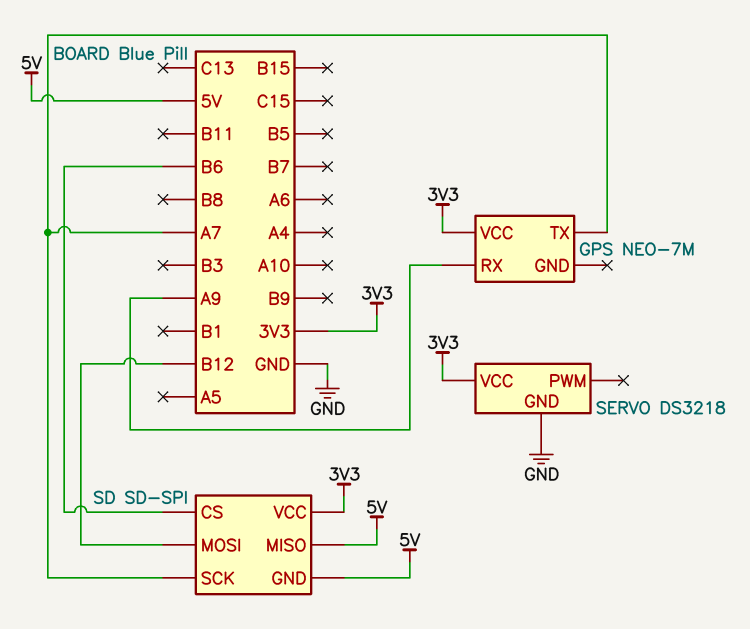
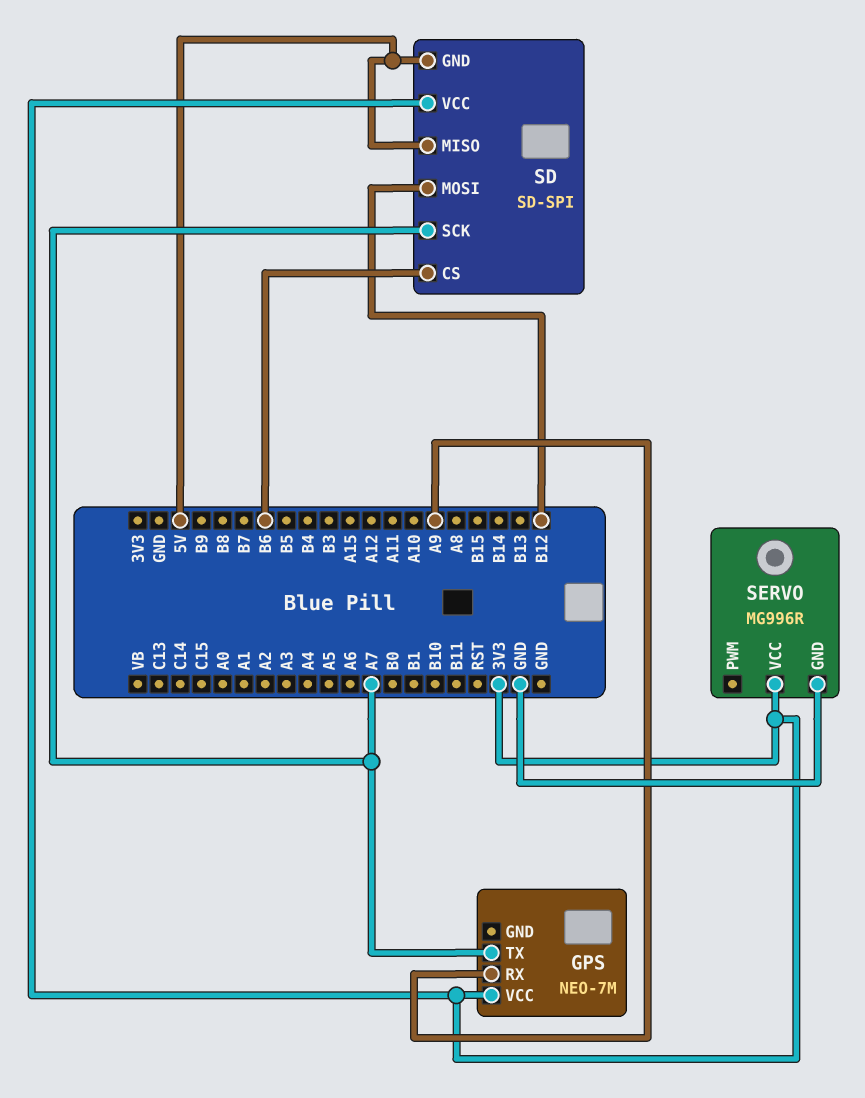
SERVO: DS3218 -> MG996R

